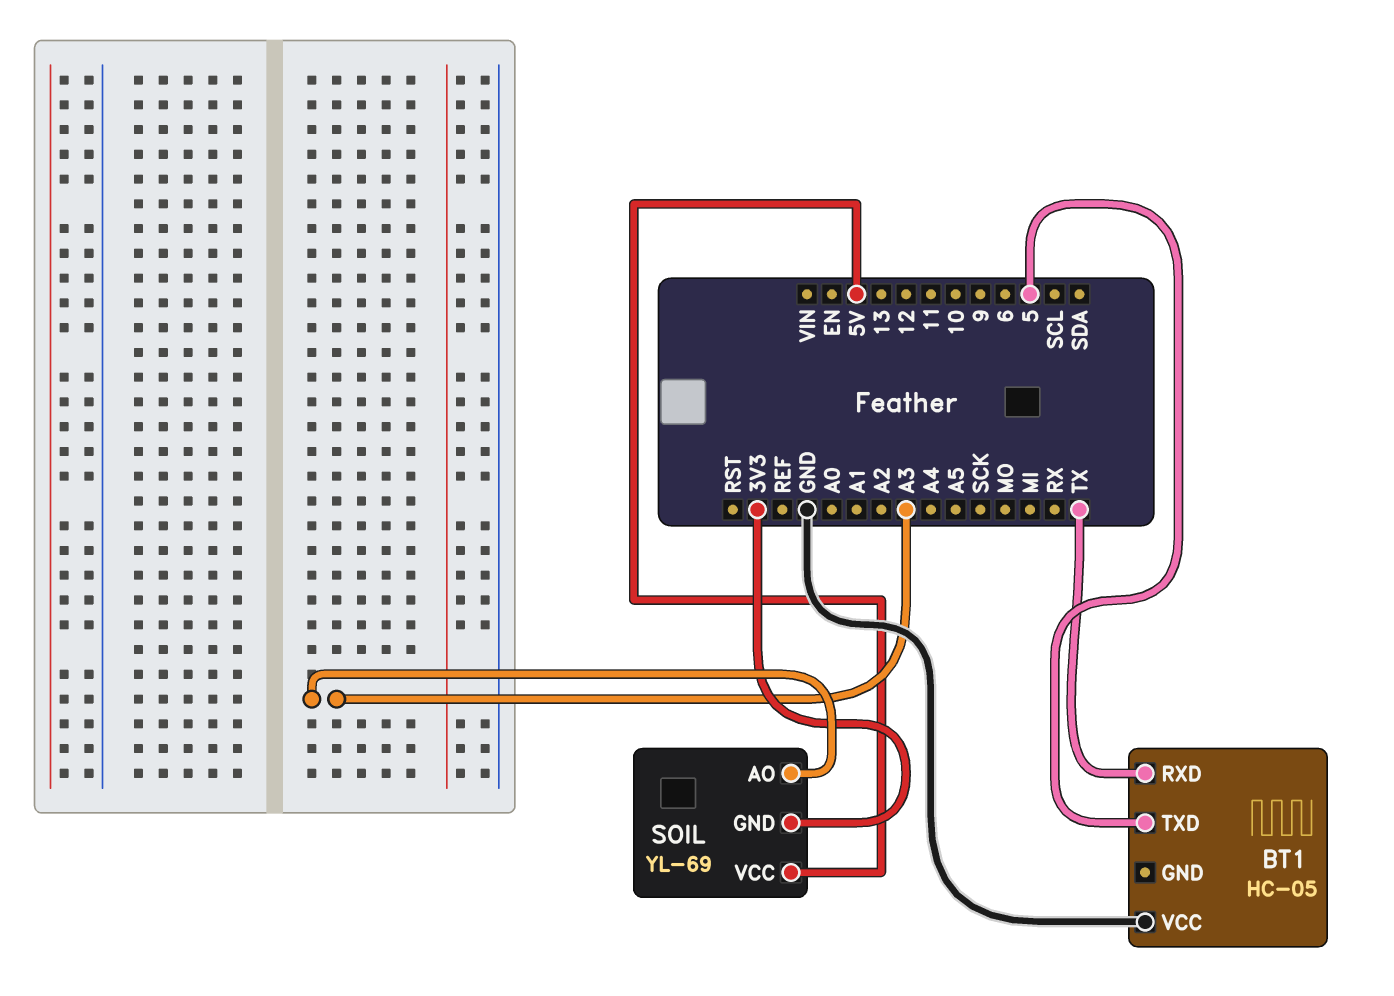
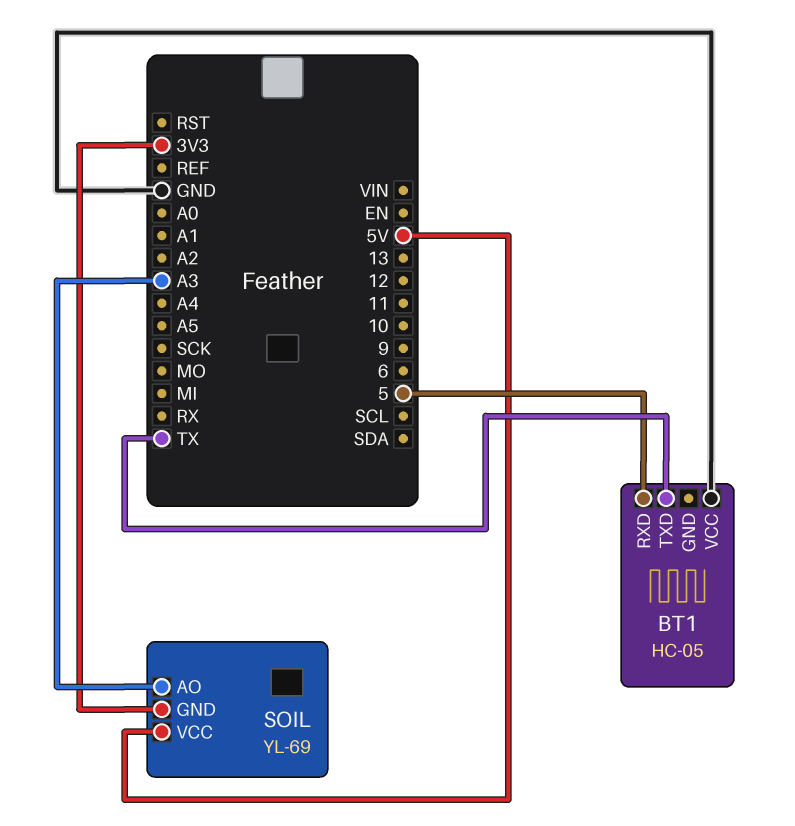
BT1 pin RXD: TX -> 5
BT1 pin TXD: 5 -> TX

